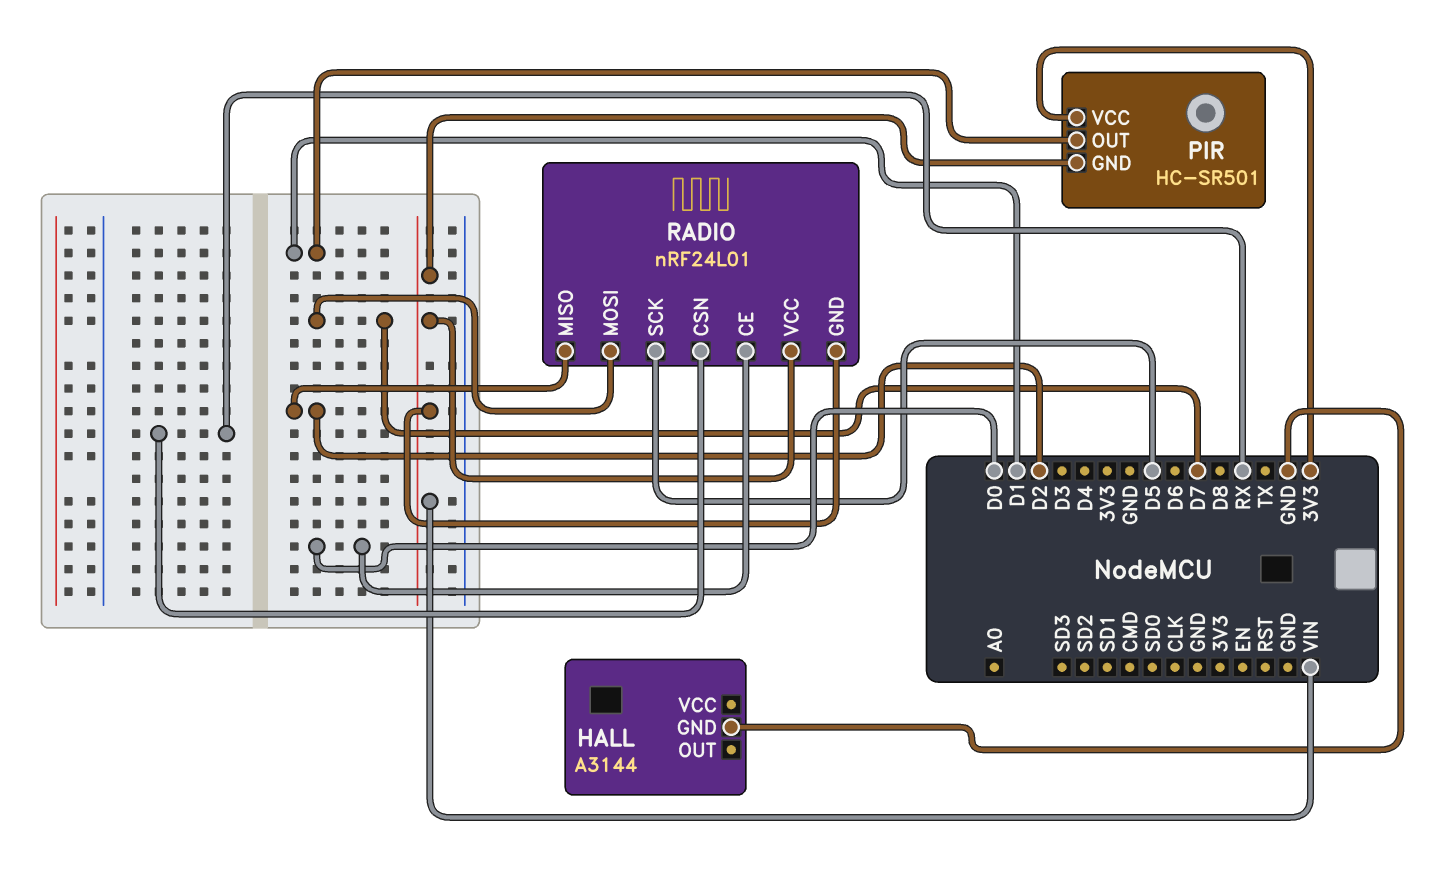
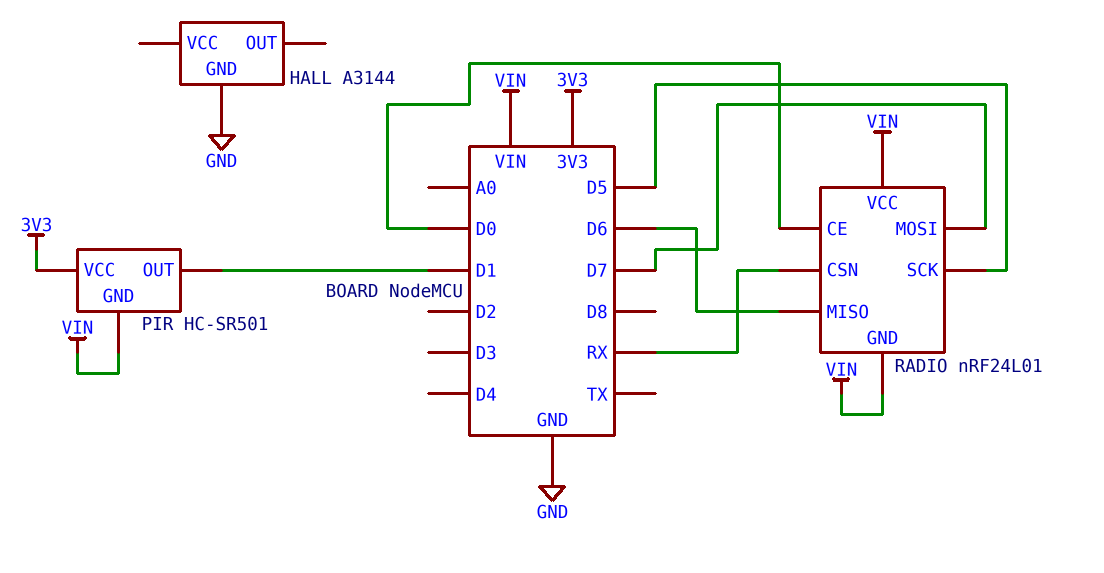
RADIO pin MISO: D2 -> D6

